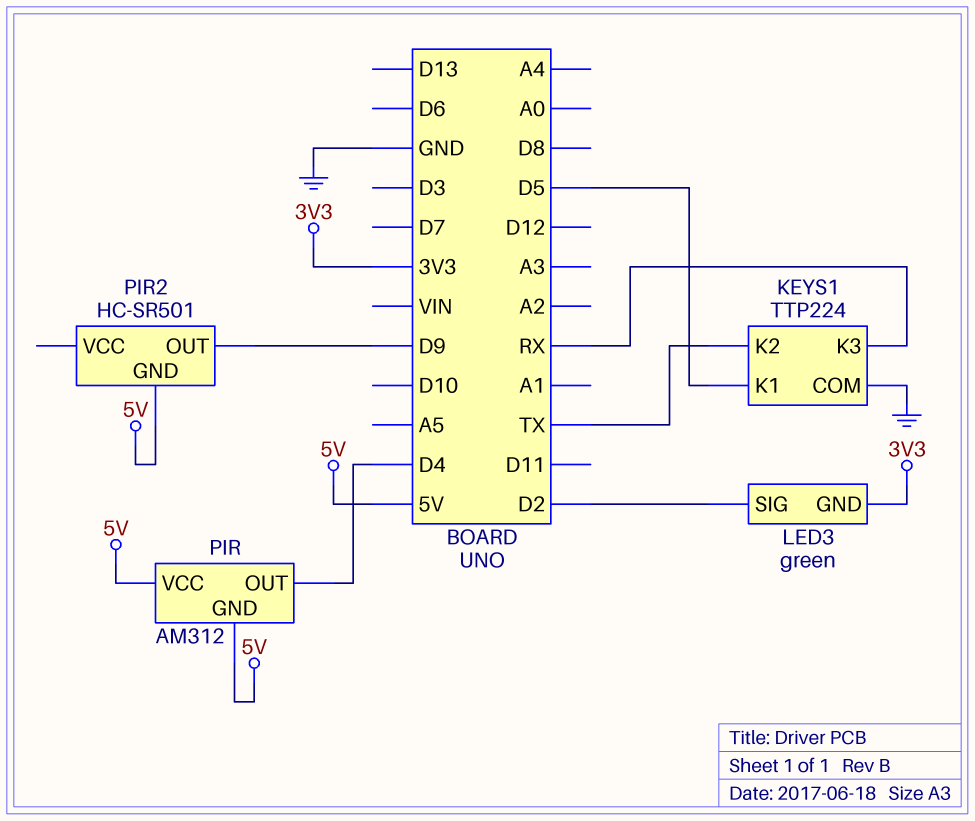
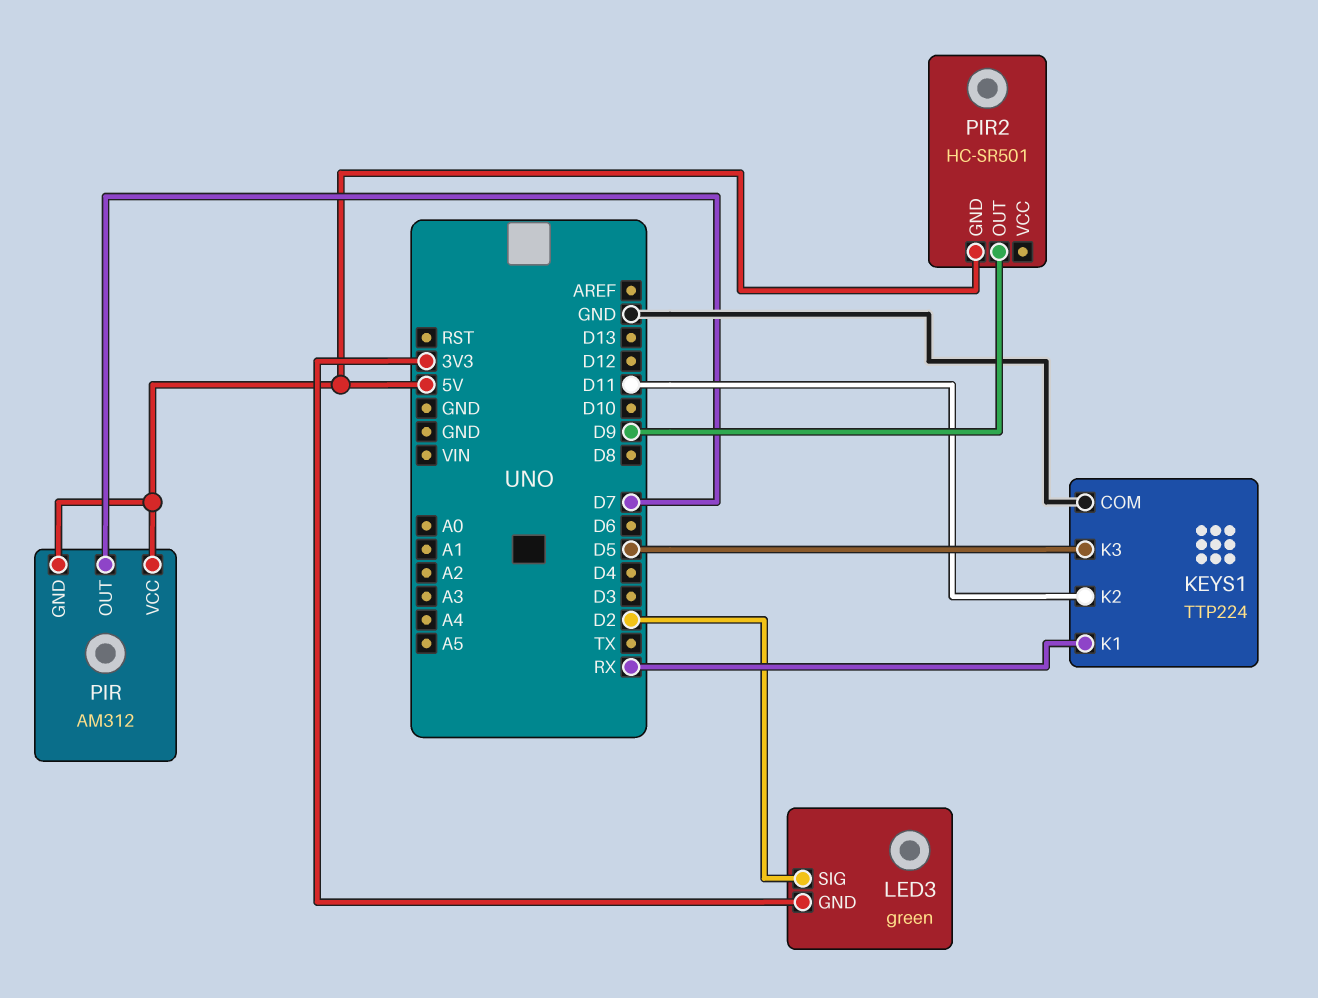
KEYS1 pin K1: D5 -> RX
KEYS1 pin K2: TX -> D11
KEYS1 pin K3: RX -> D5
PIR pin OUT: D4 -> D7

